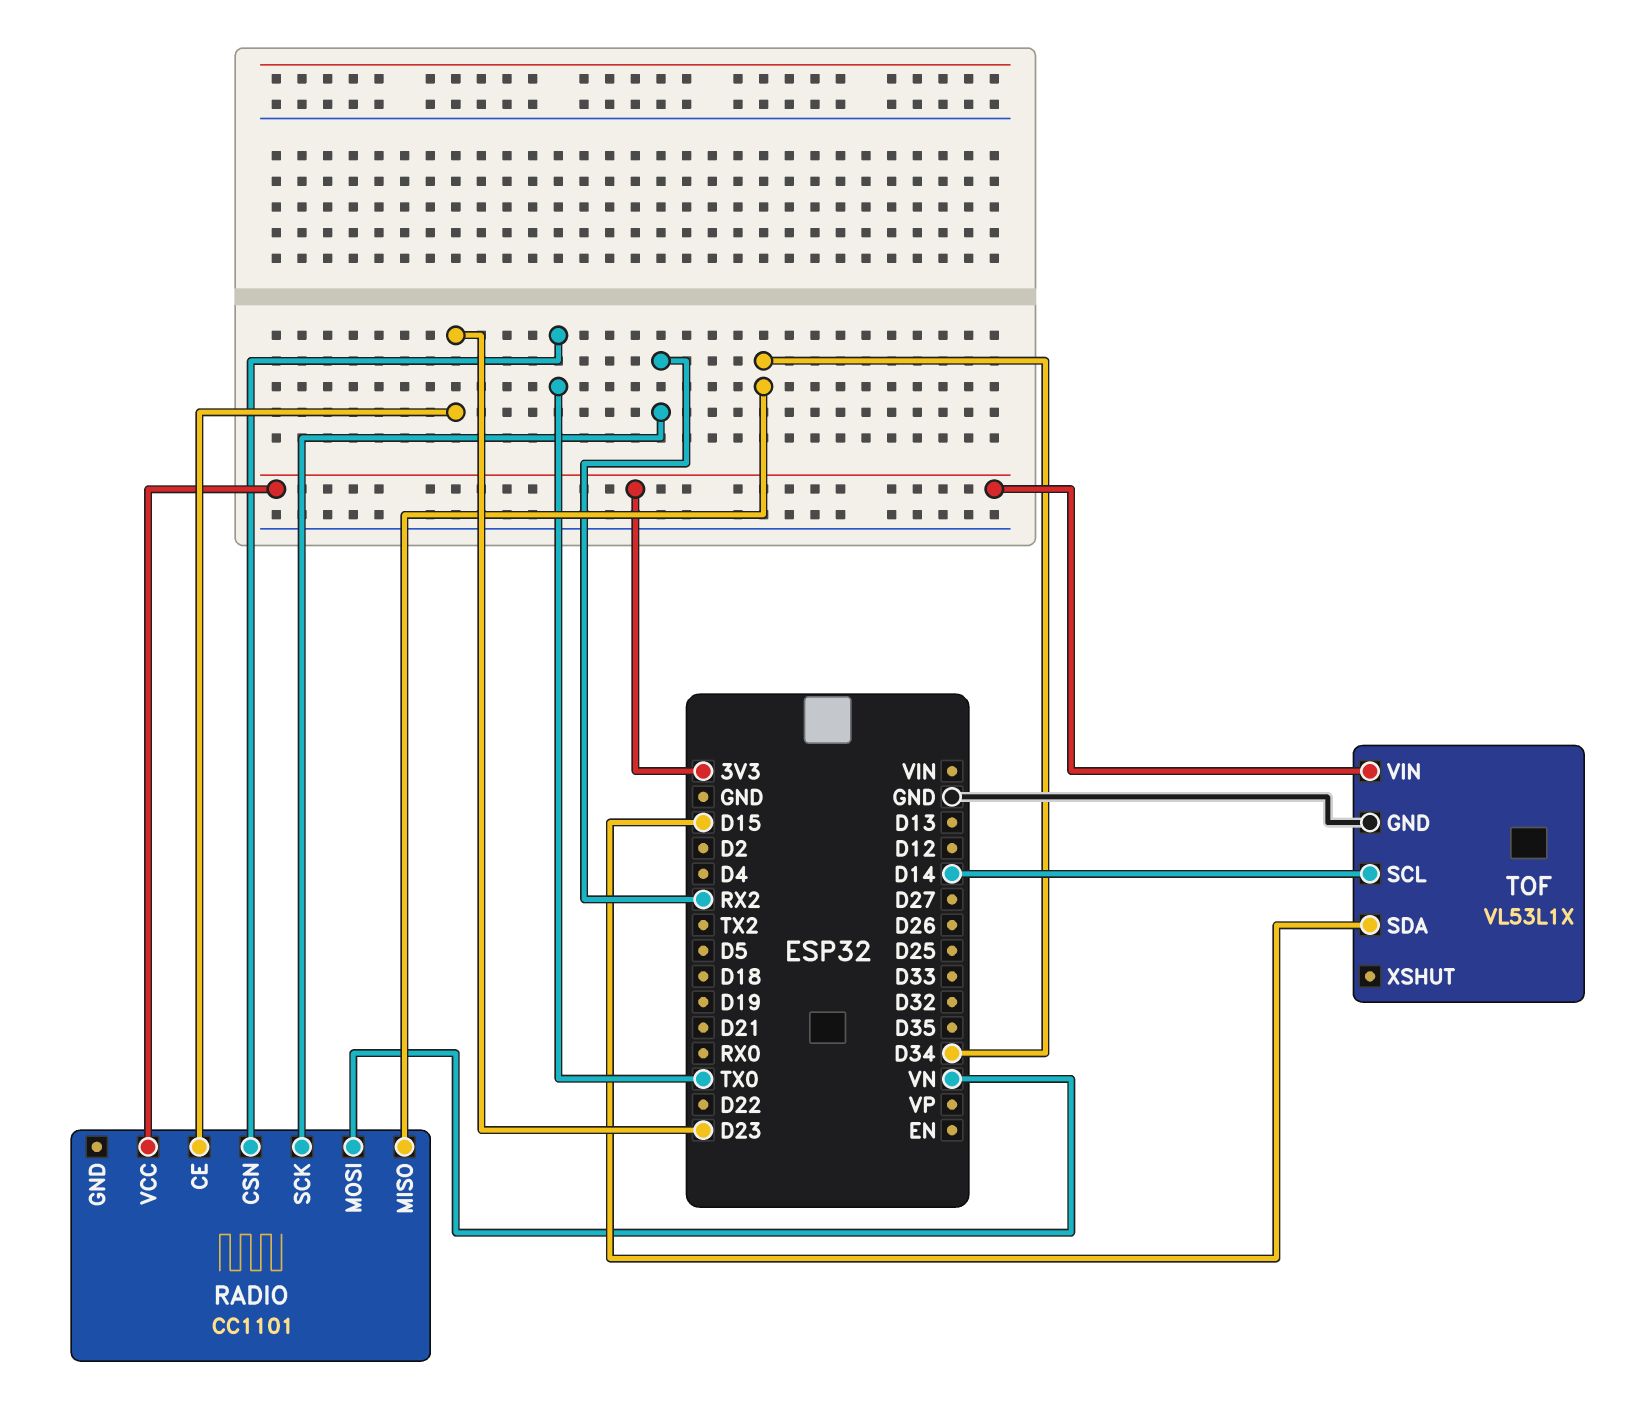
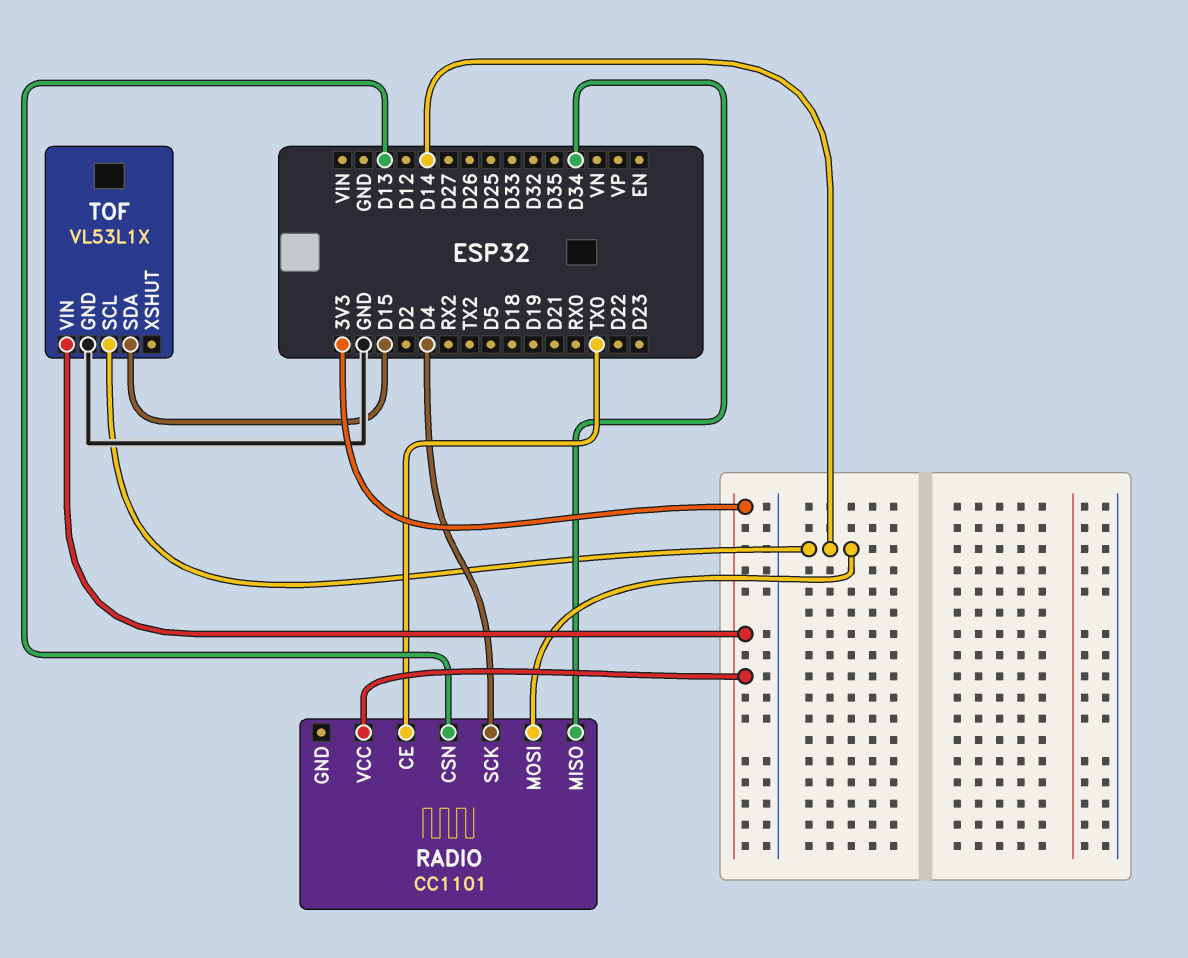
RADIO pin CE: D23 -> TX0
RADIO pin CSN: TX0 -> D13
RADIO pin MOSI: VN -> D14
RADIO pin SCK: RX2 -> D4

